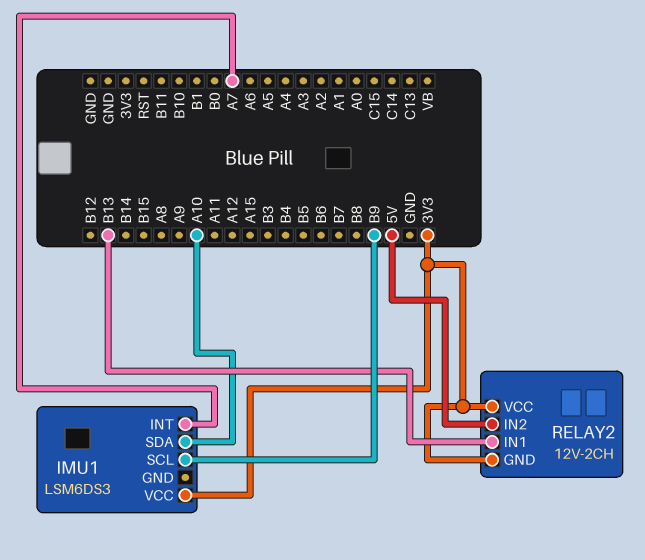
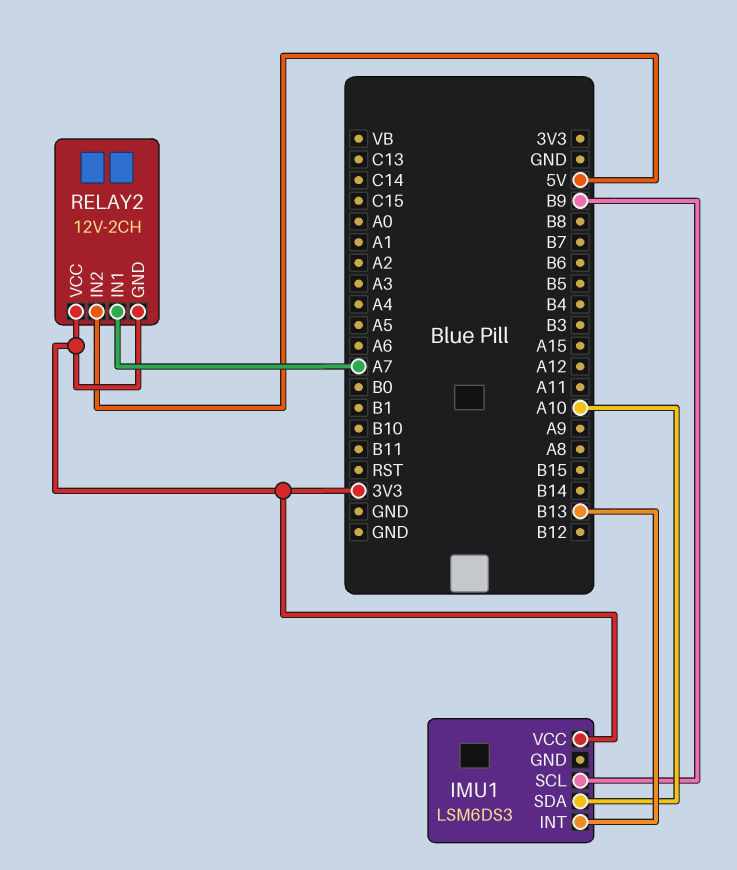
IMU1 pin INT: A7 -> B13
RELAY2 pin IN1: B13 -> A7

